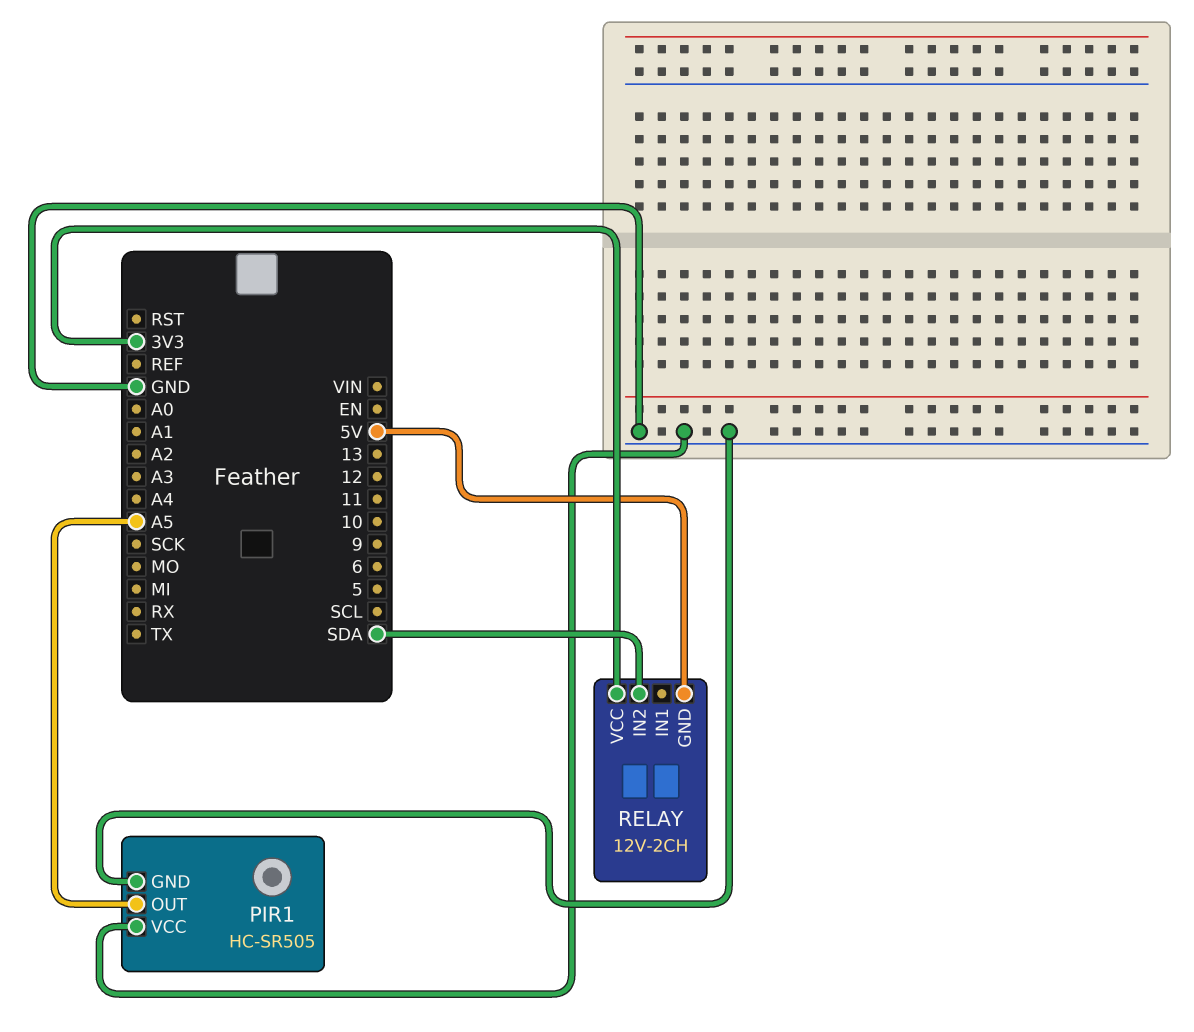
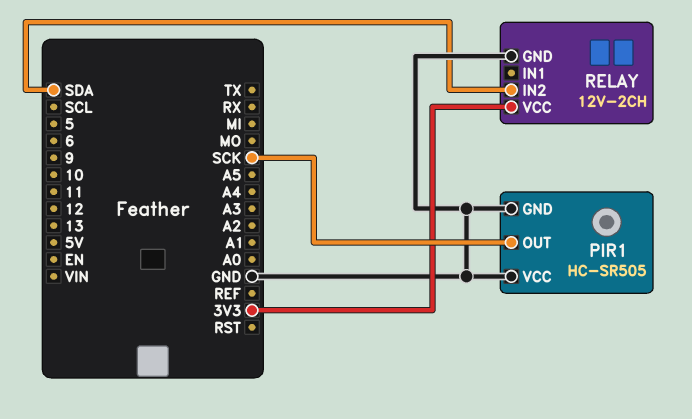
PIR1 pin OUT: A5 -> SCK
RELAY pin GND: 5V -> GND

